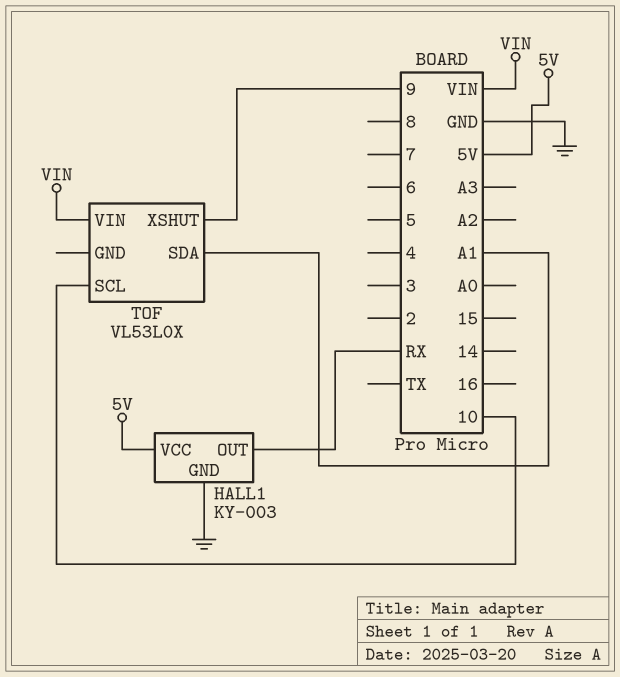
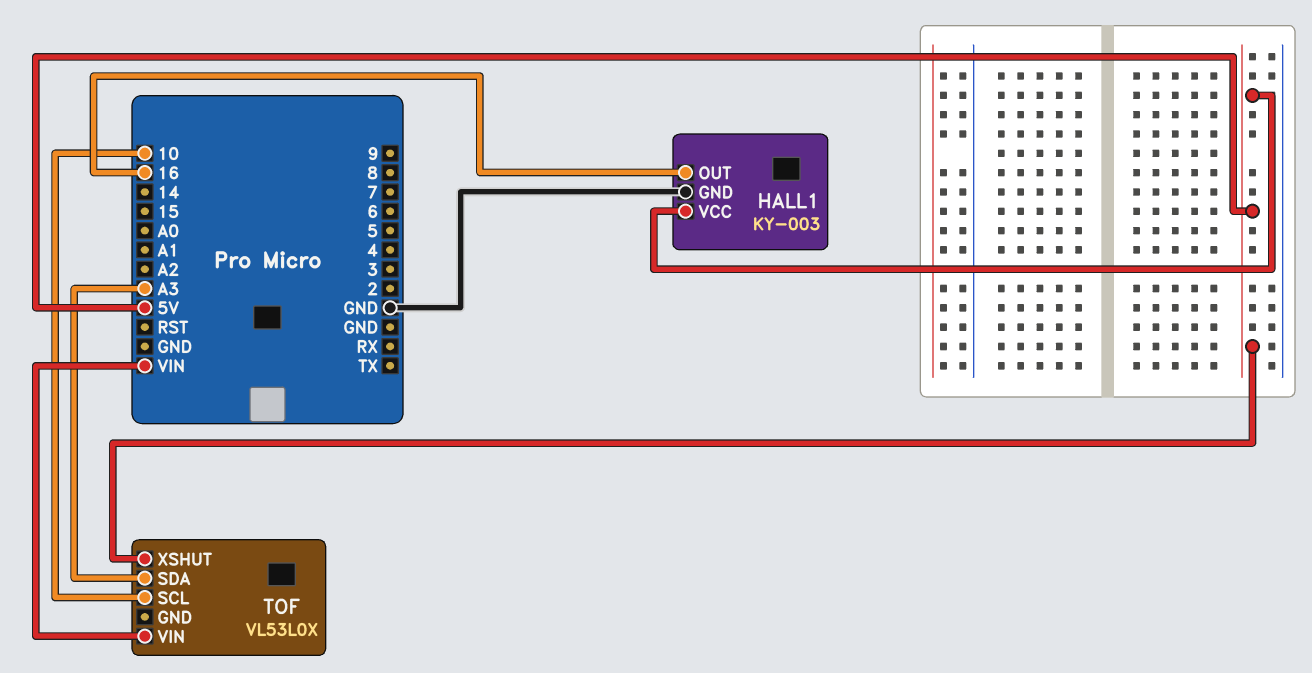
HALL1 pin OUT: RX -> 16
TOF pin SDA: A1 -> A3
TOF pin XSHUT: 9 -> 5V

